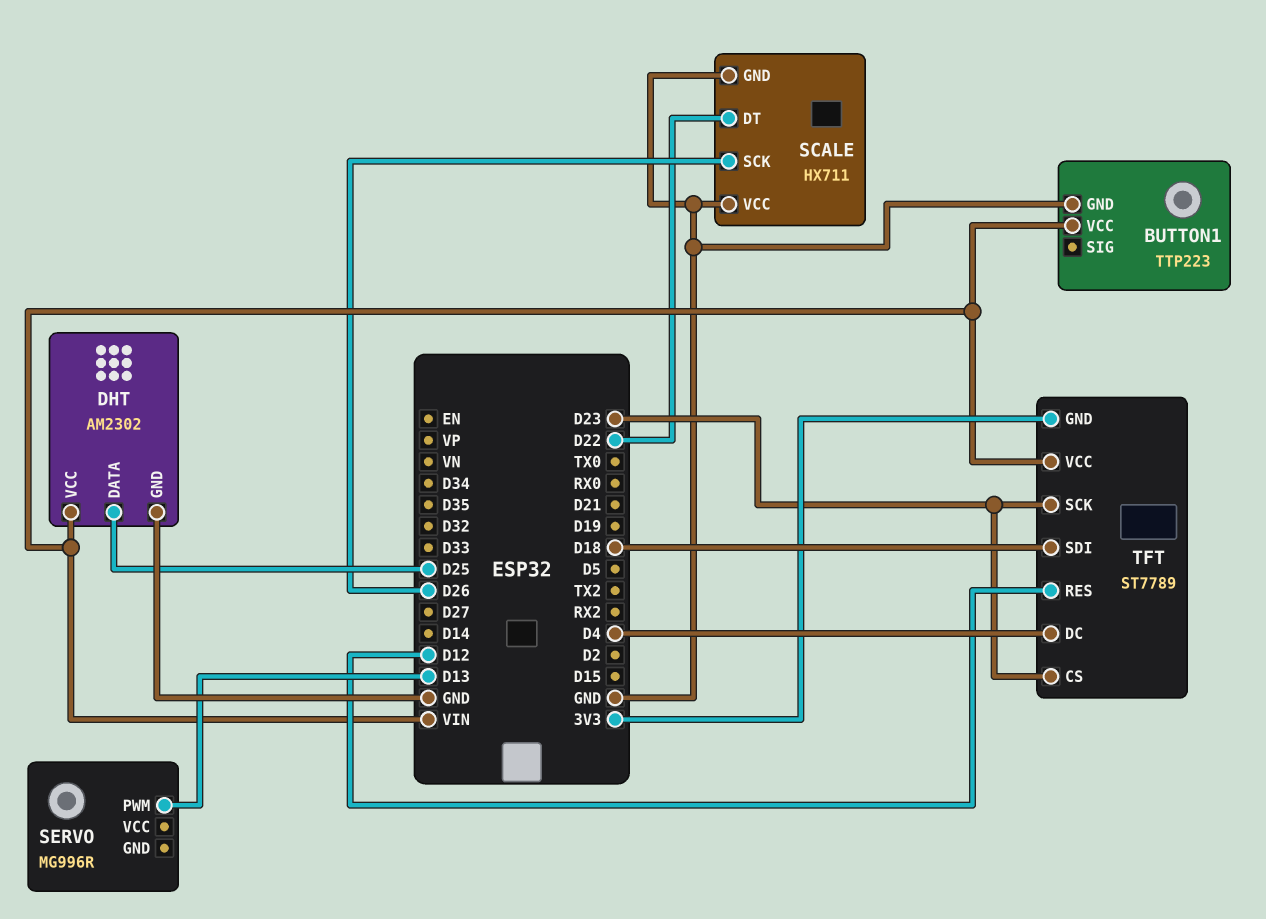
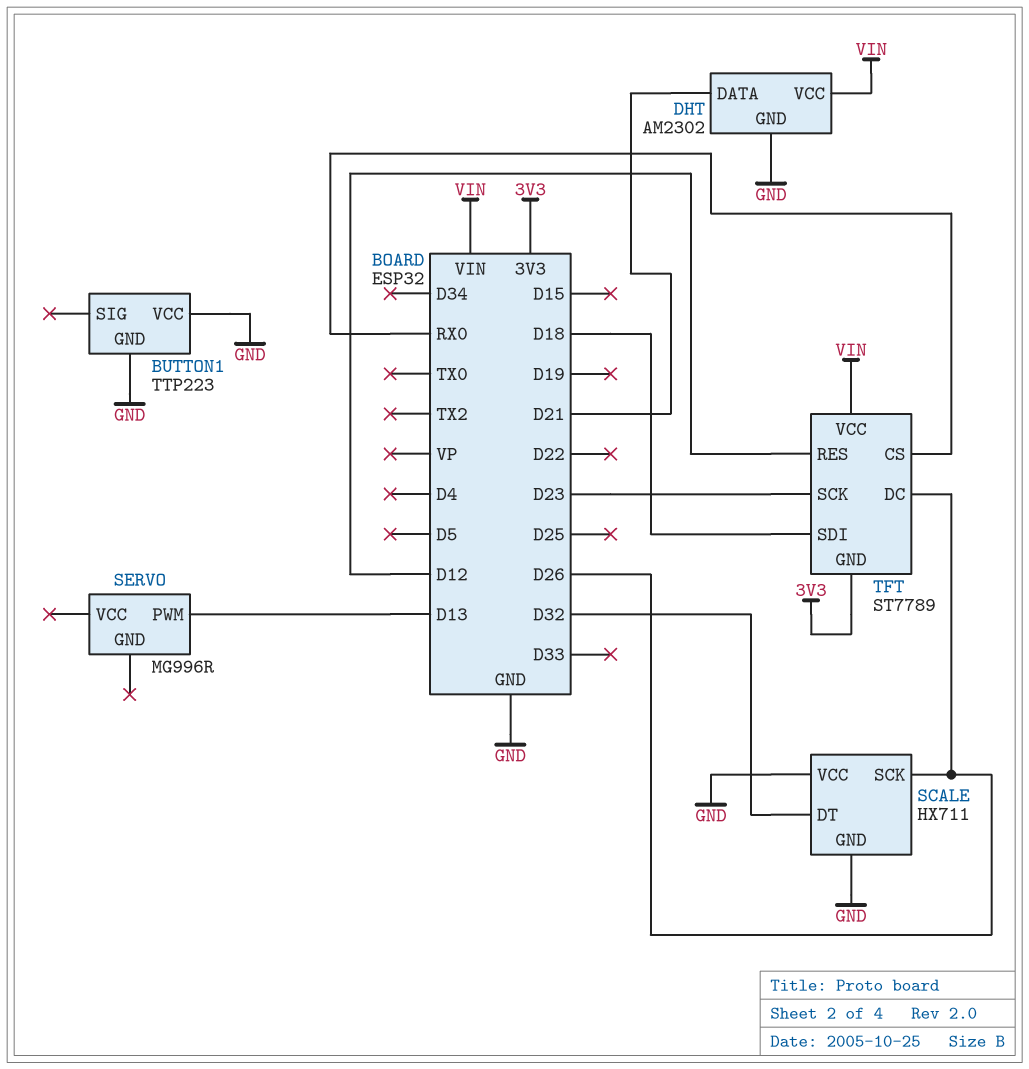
BUTTON1 pin VCC: VIN -> GND
DHT pin DATA: D25 -> D21
SCALE pin DT: D22 -> D32
TFT pin CS: D23 -> RX0
TFT pin DC: D4 -> D26

